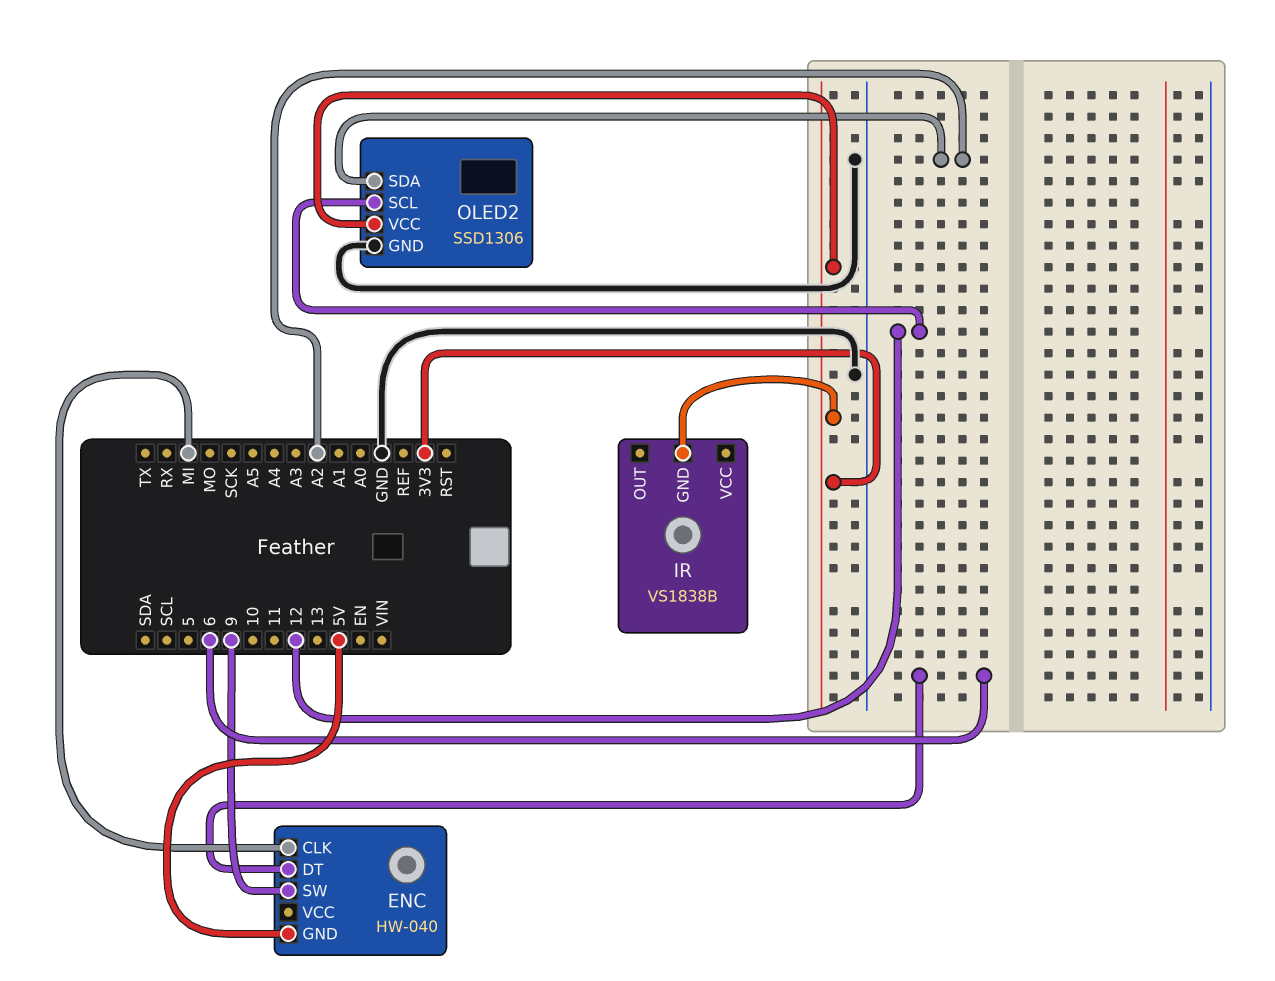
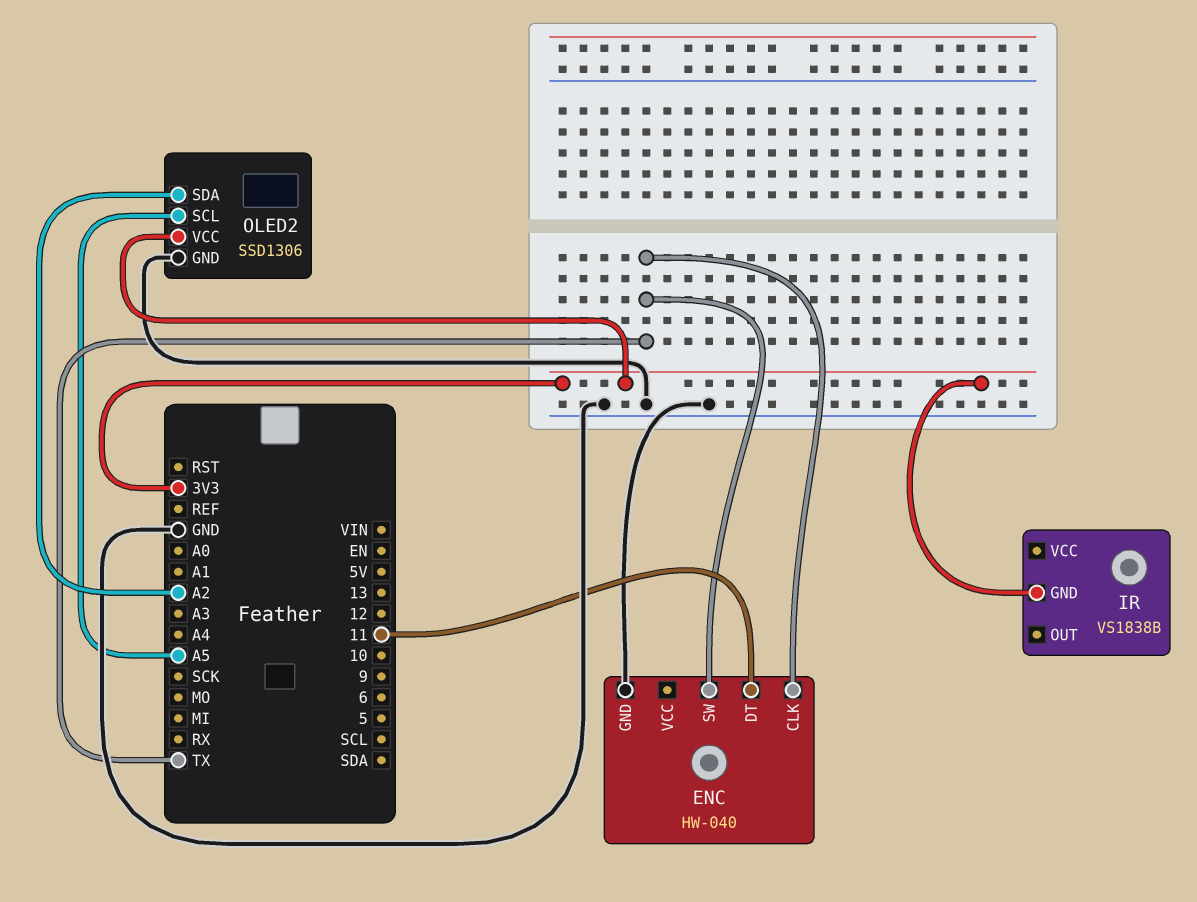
ENC pin CLK: MI -> TX
ENC pin DT: 6 -> 11
ENC pin GND: 5V -> GND
ENC pin SW: 9 -> TX
OLED2 pin SCL: 12 -> A5

